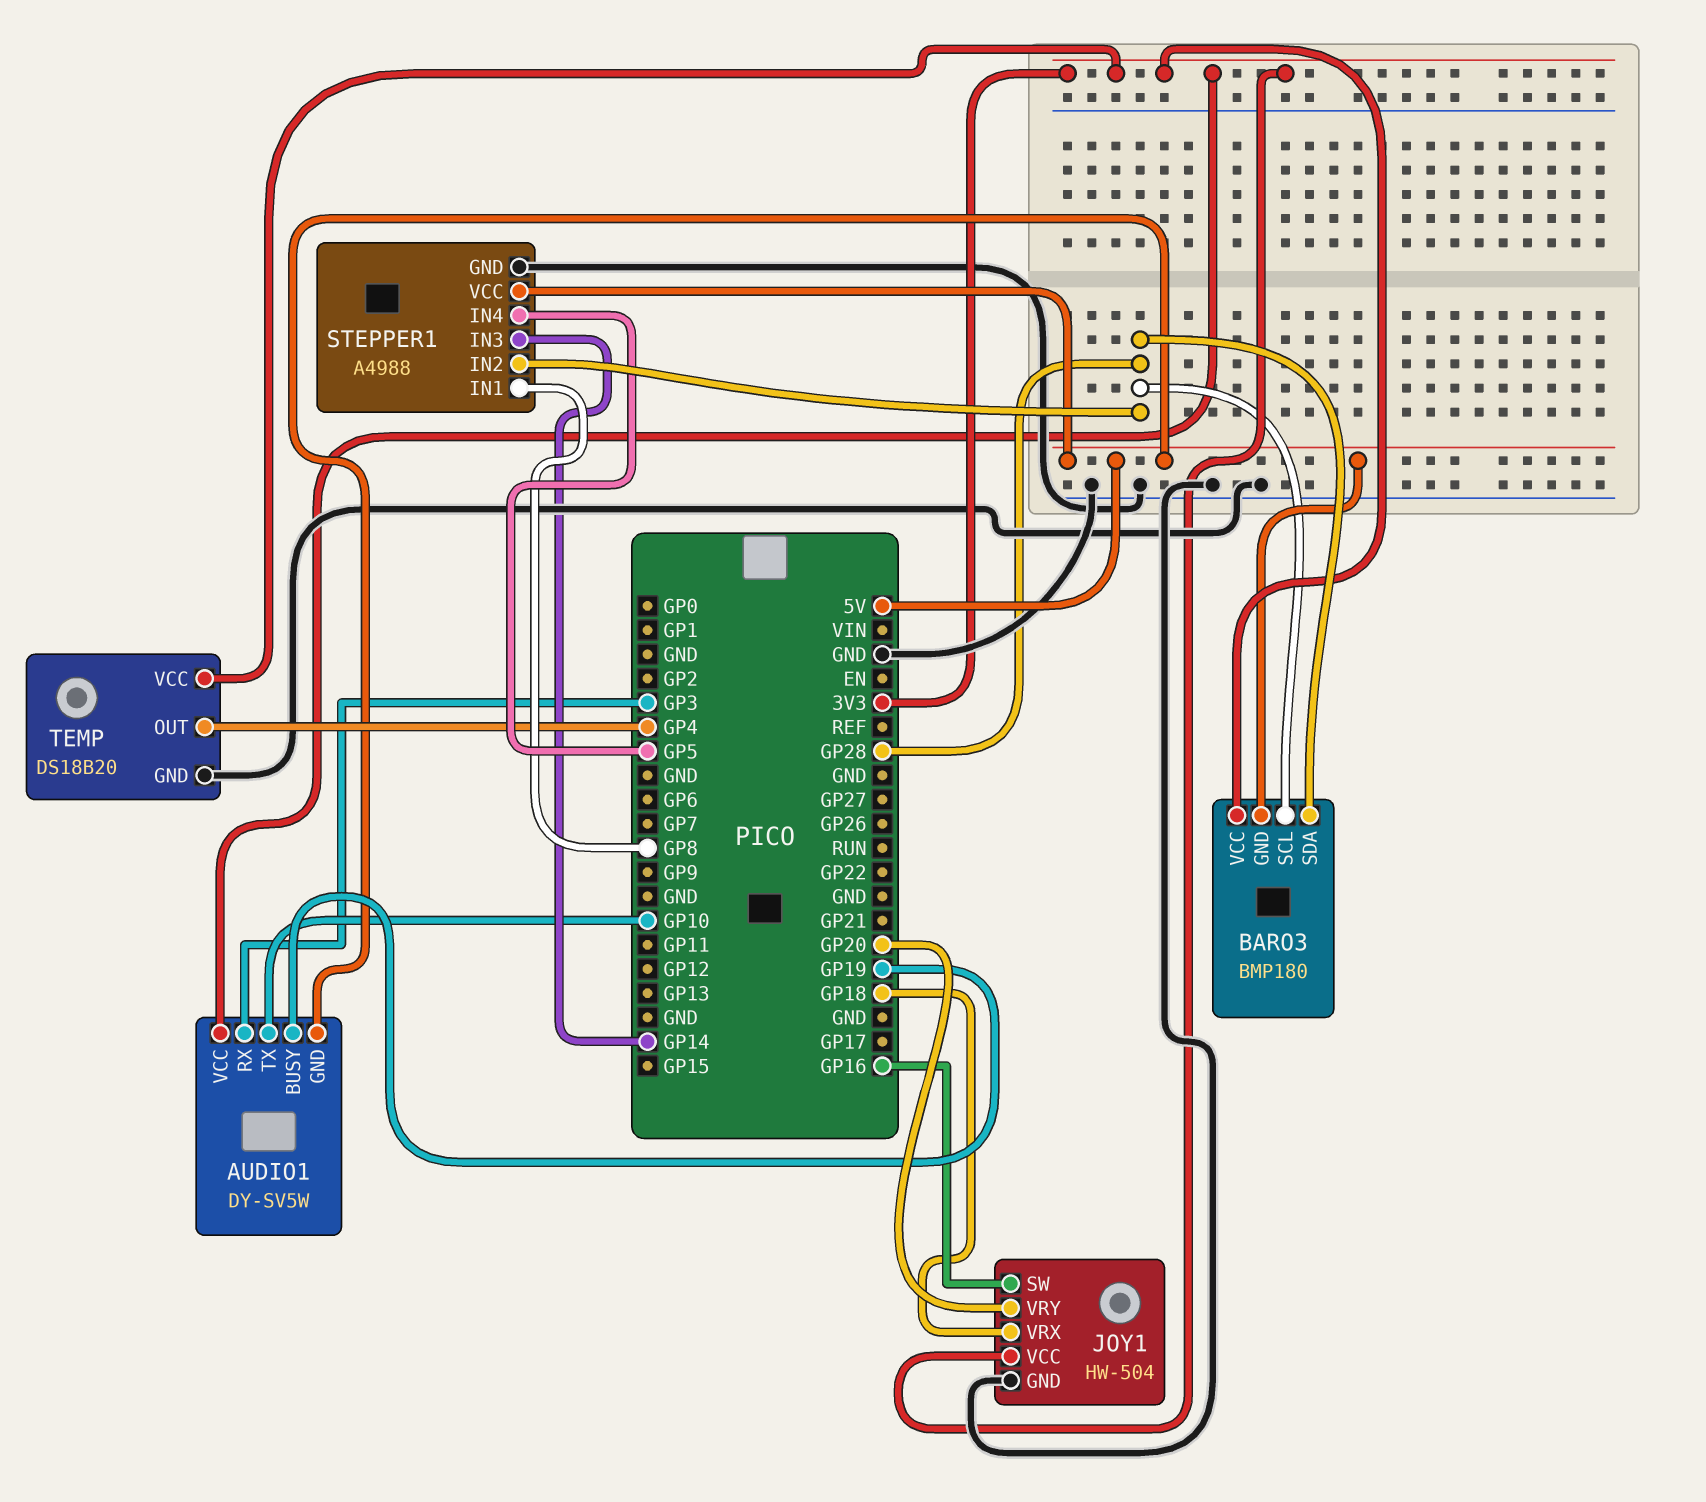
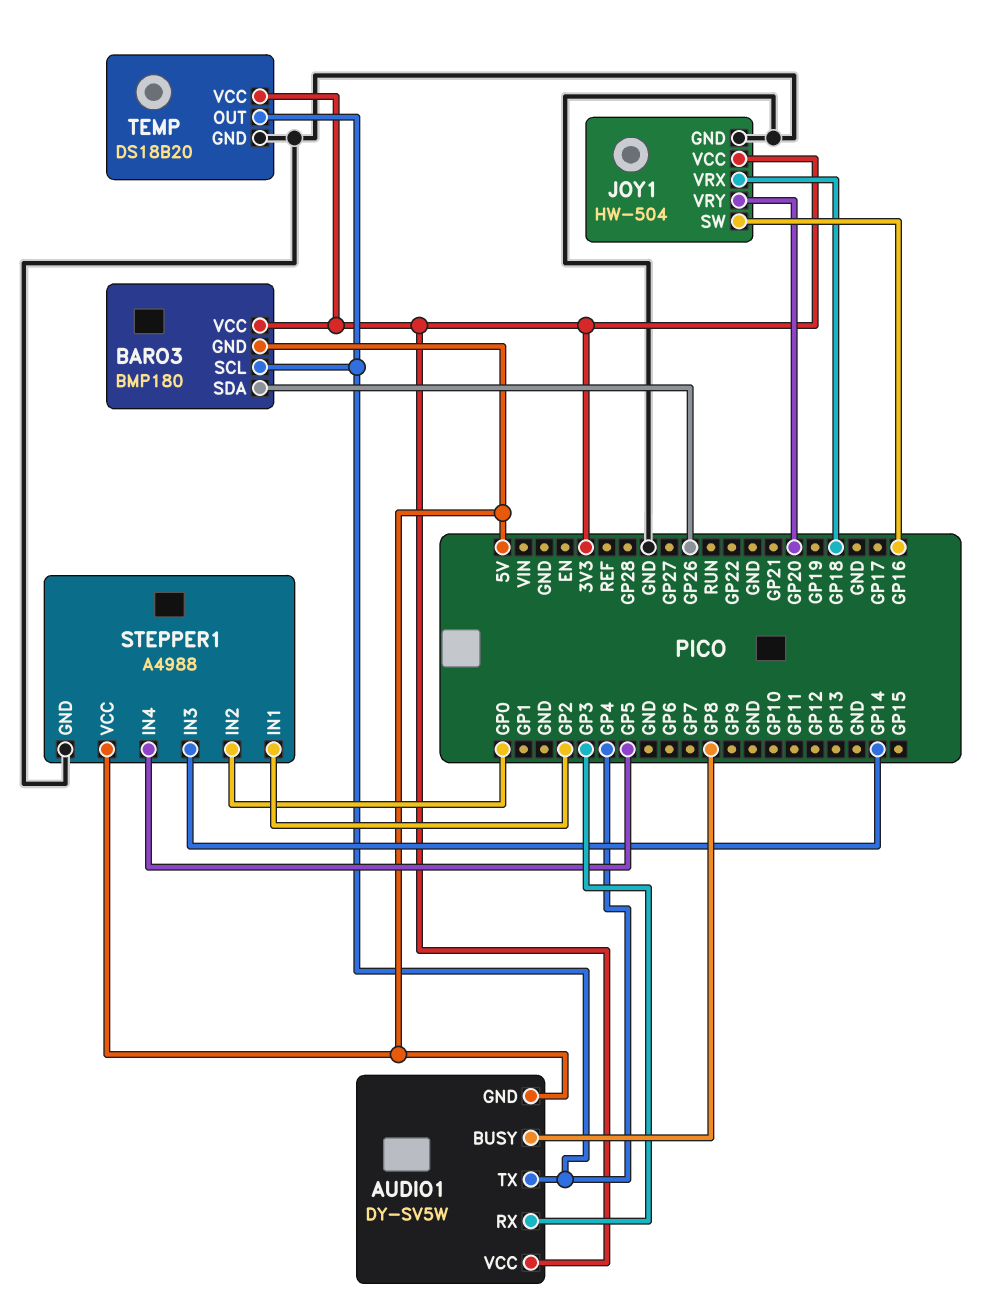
AUDIO1 pin BUSY: GP19 -> GP8
AUDIO1 pin TX: GP10 -> GP4
BARO3 pin SCL: GP28 -> GP4
BARO3 pin SDA: GP28 -> GP26
STEPPER1 pin IN1: GP8 -> GP2
STEPPER1 pin IN2: GP28 -> GP0

